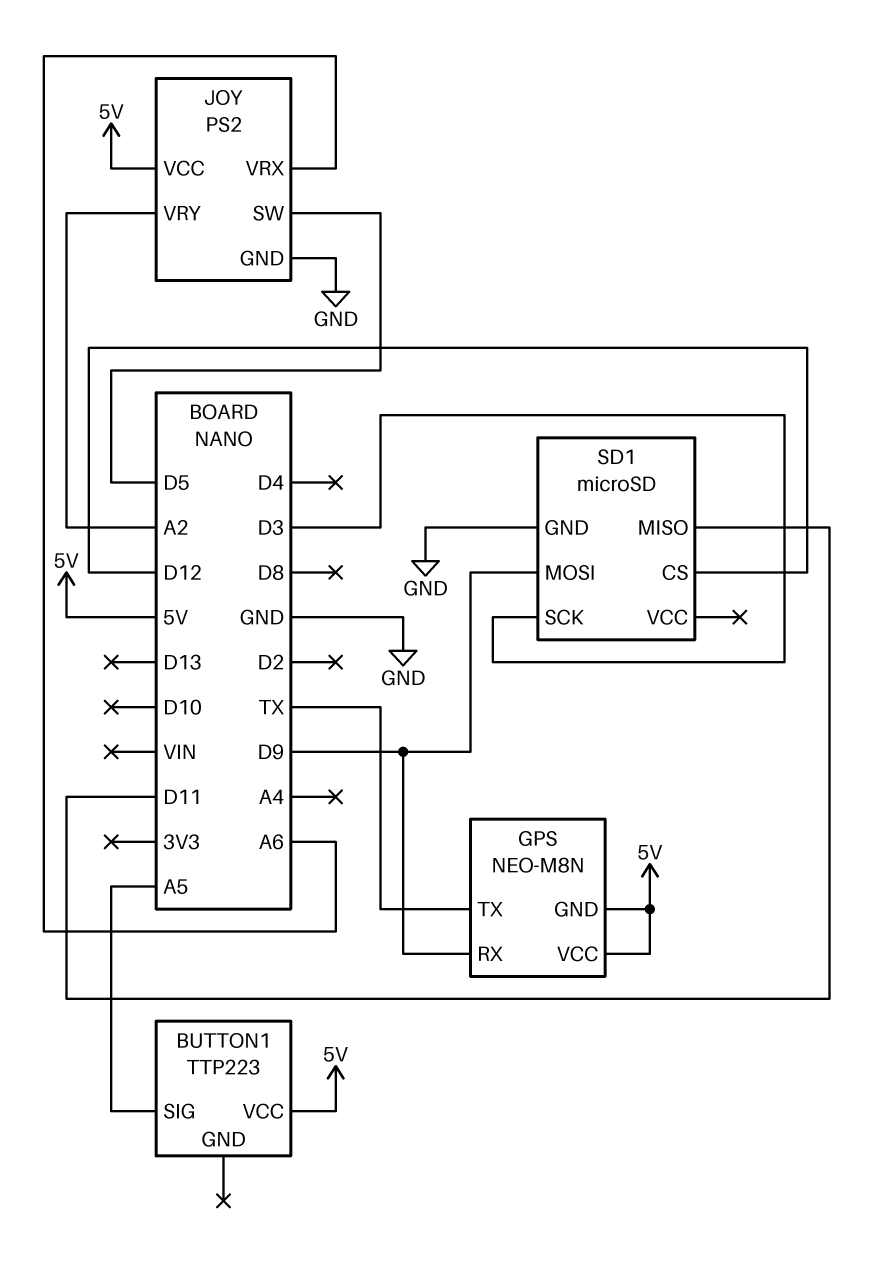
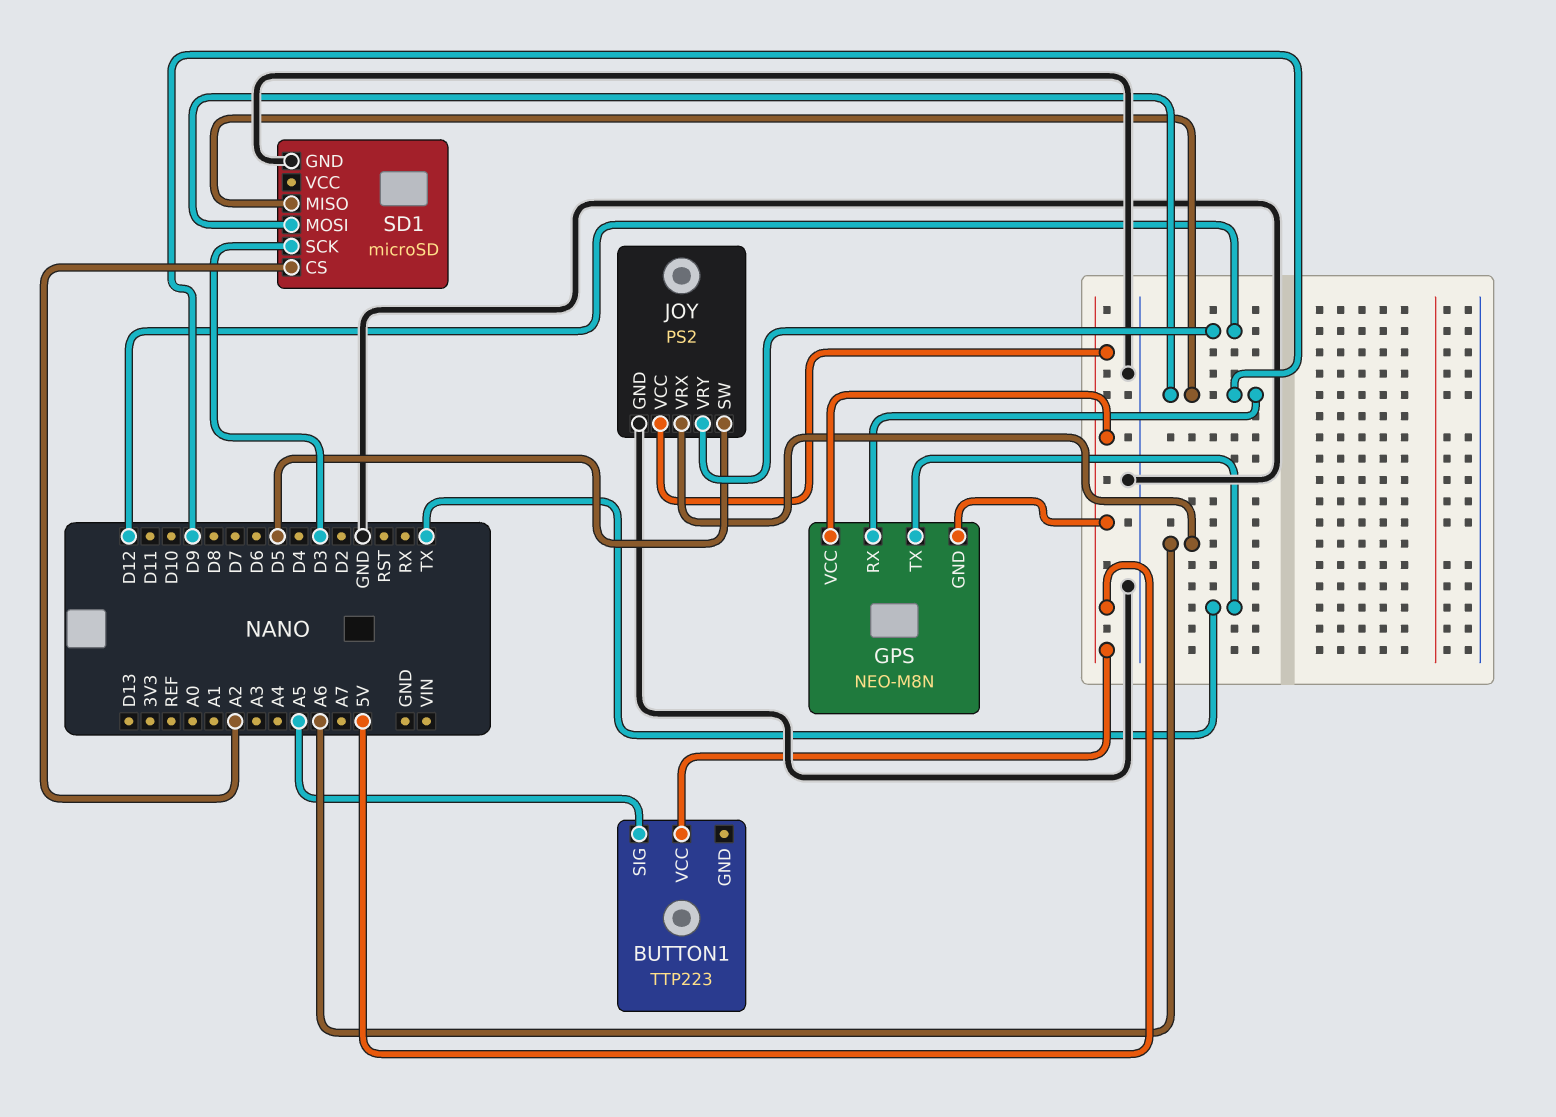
JOY pin VRY: A2 -> D12
SD1 pin CS: D12 -> A2
SD1 pin MISO: D11 -> D9

